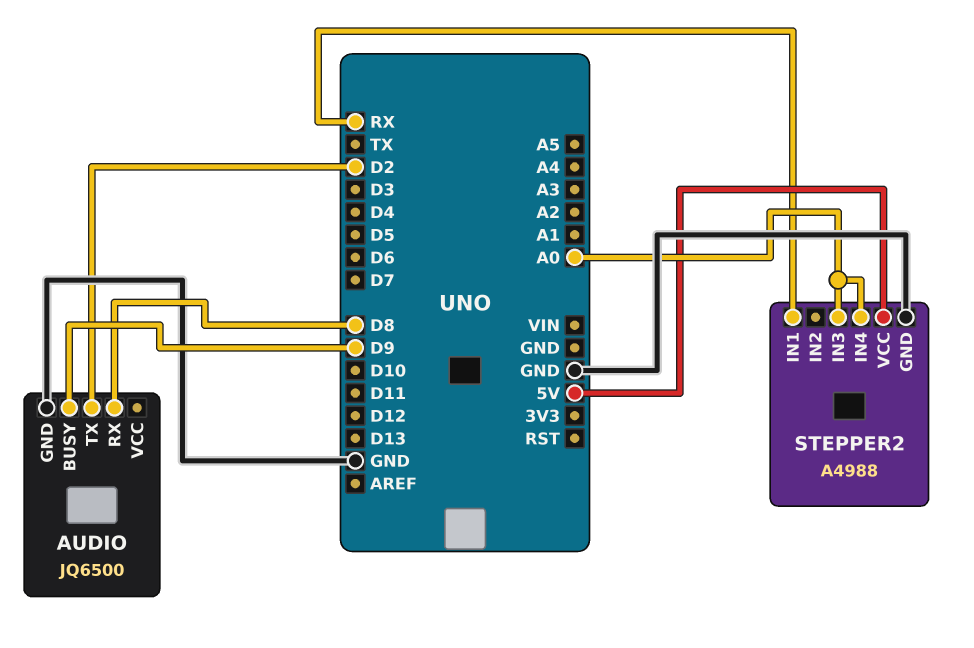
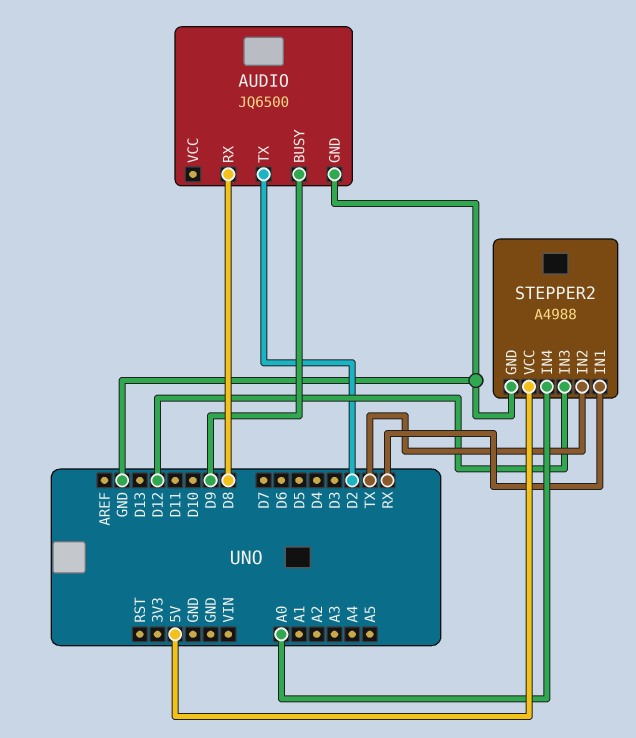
STEPPER2 pin IN2: none -> TX
STEPPER2 pin IN3: A0 -> D12

